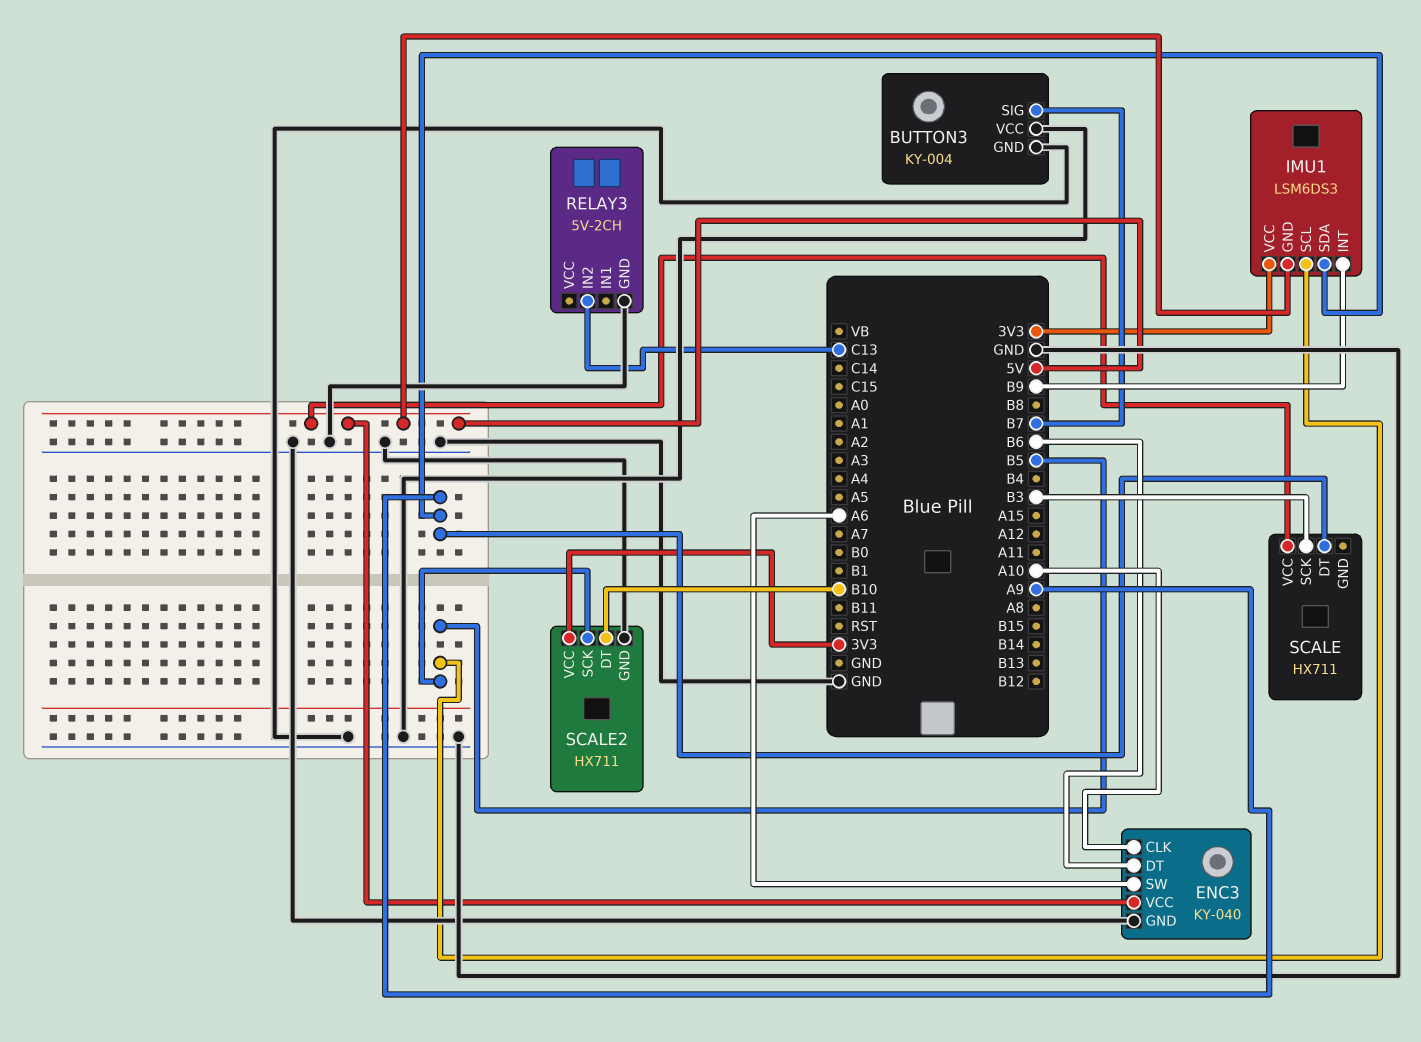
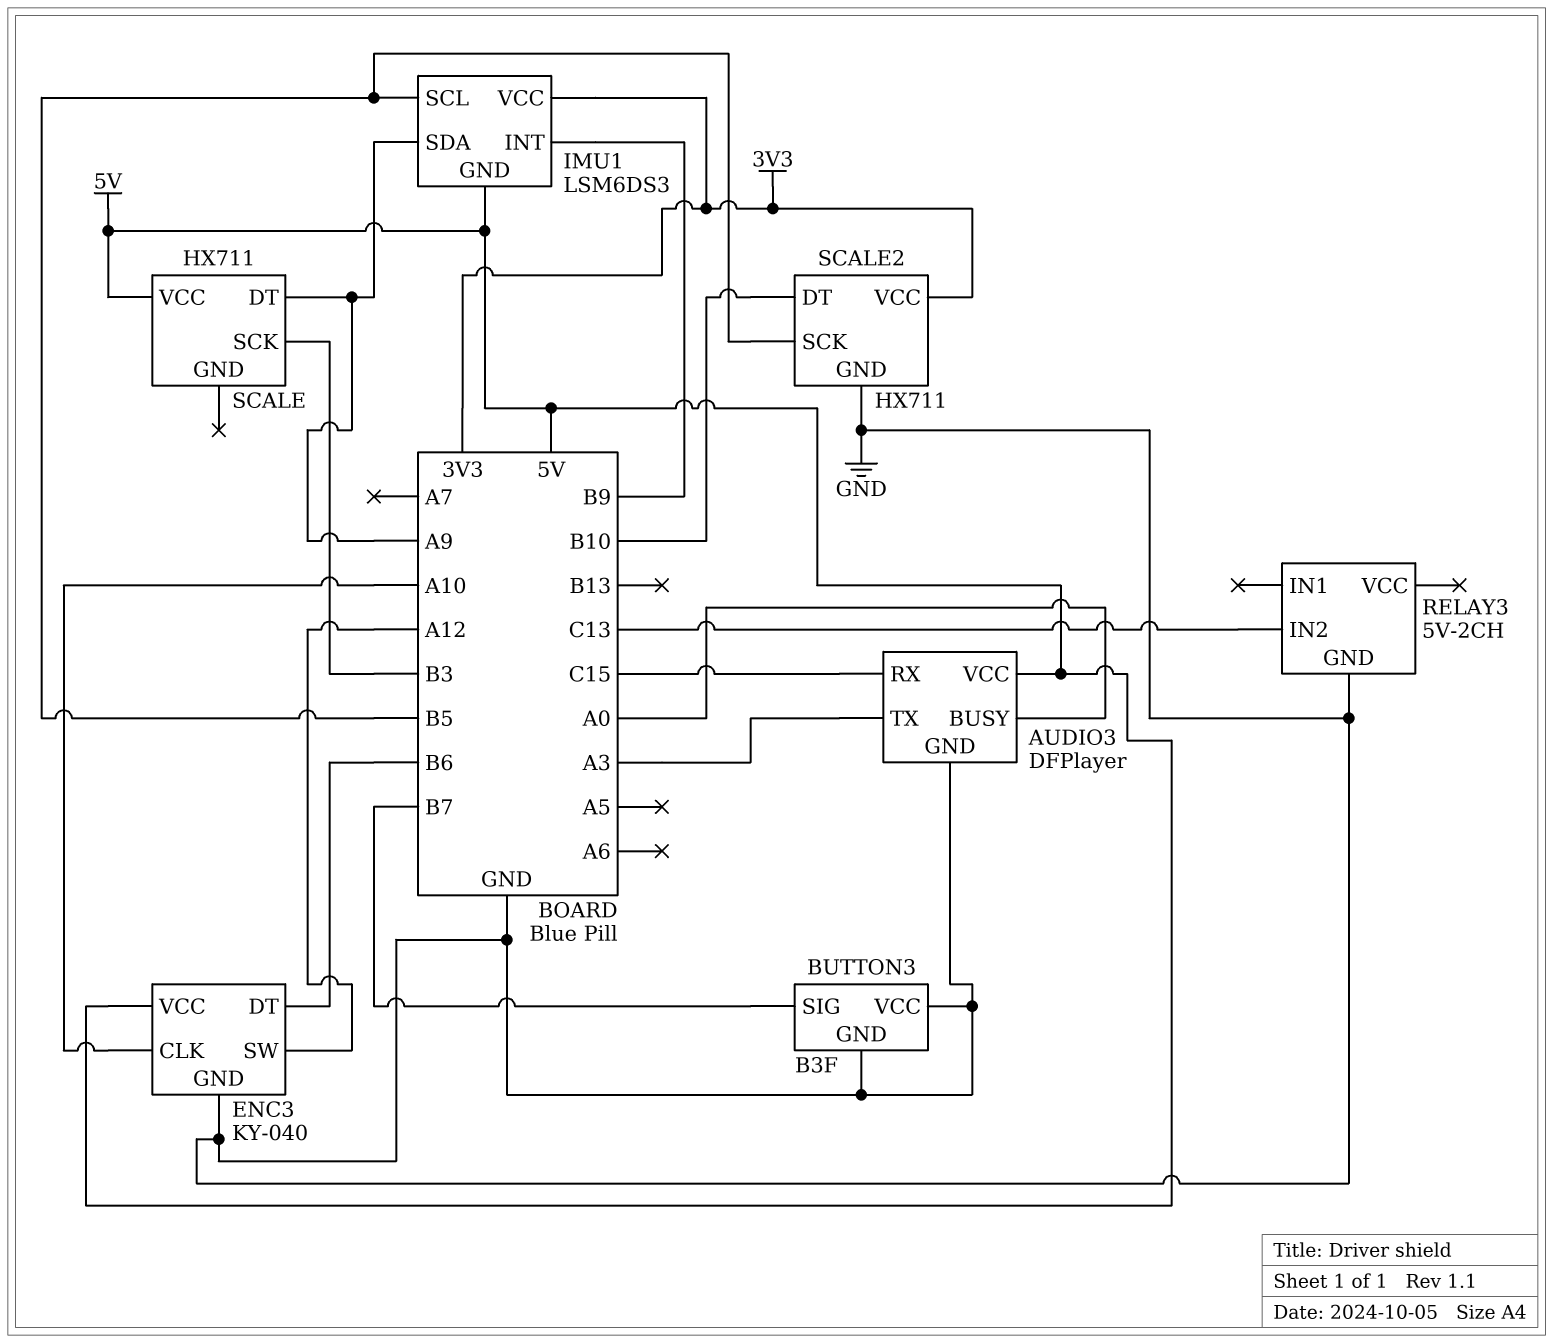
AUDIO3: none -> DFPlayer
AUDIO3 pin BUSY: none -> A0
AUDIO3 pin GND: none -> GND
AUDIO3 pin RX: none -> C15
AUDIO3 pin TX: none -> A3
AUDIO3 pin VCC: none -> 5V
BUTTON3: KY-004 -> B3F
ENC3 pin SW: A6 -> A12

